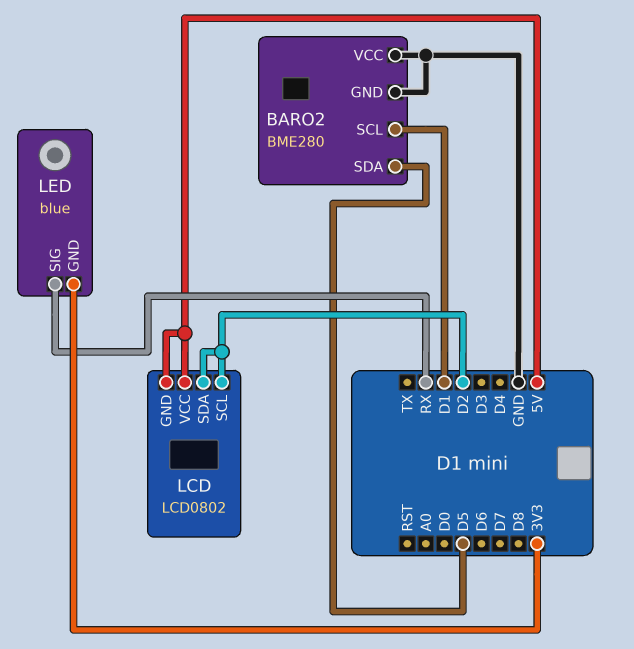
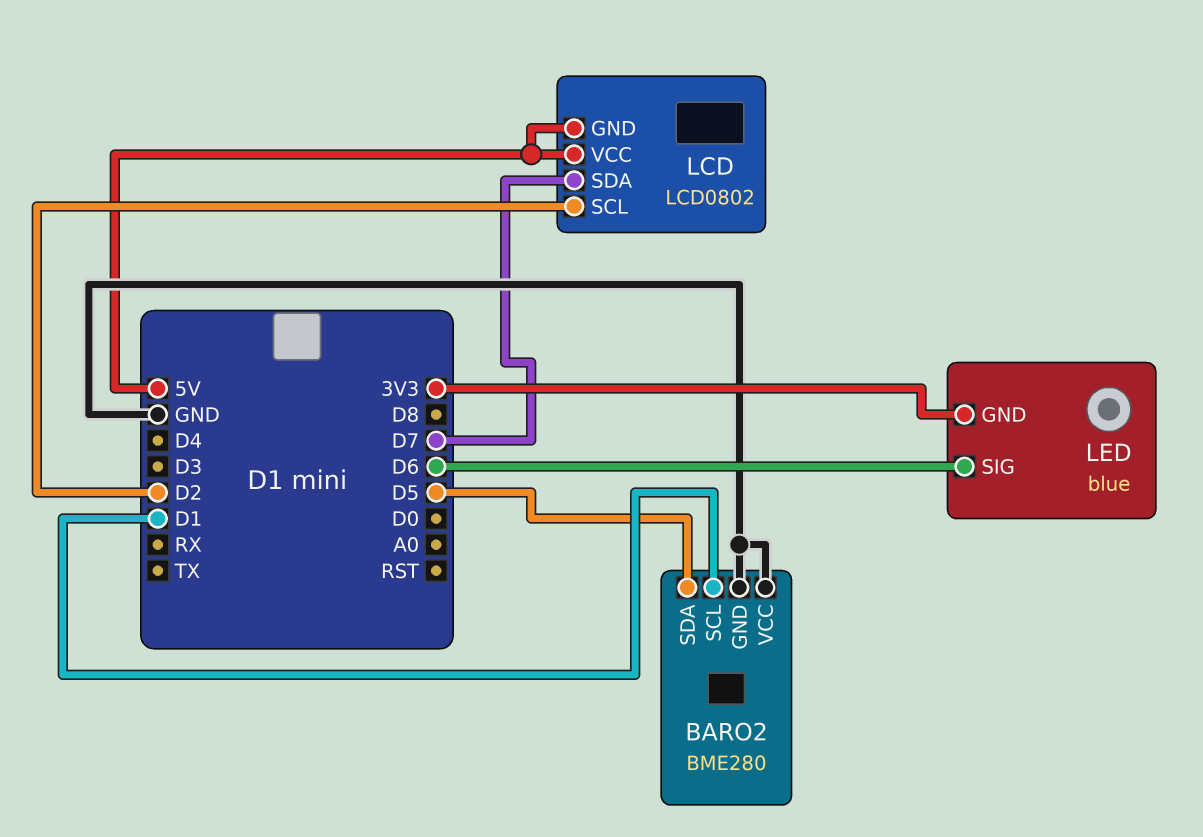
LCD pin SDA: D2 -> D7
LED pin SIG: RX -> D6

